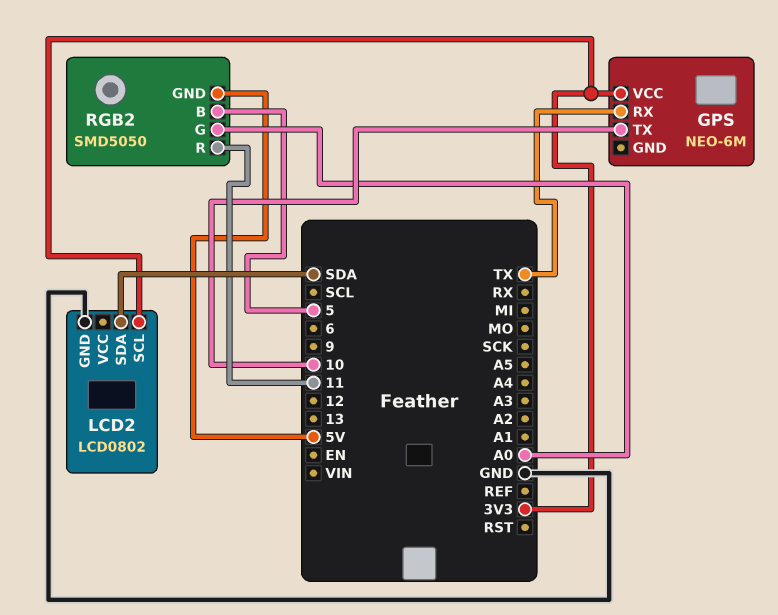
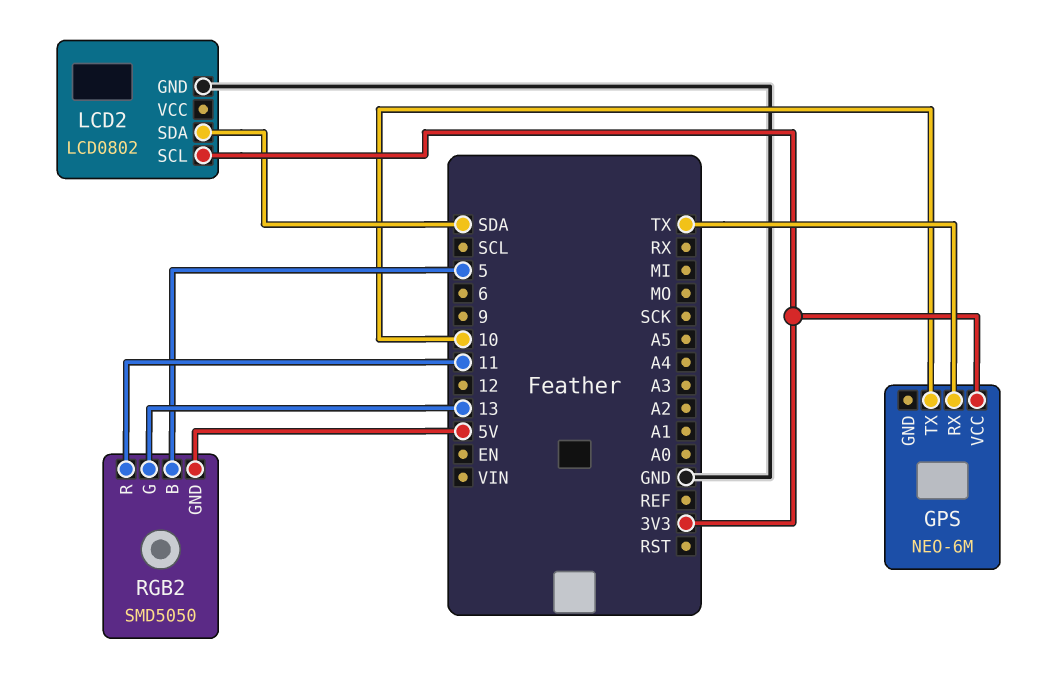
RGB2 pin G: A0 -> 13

